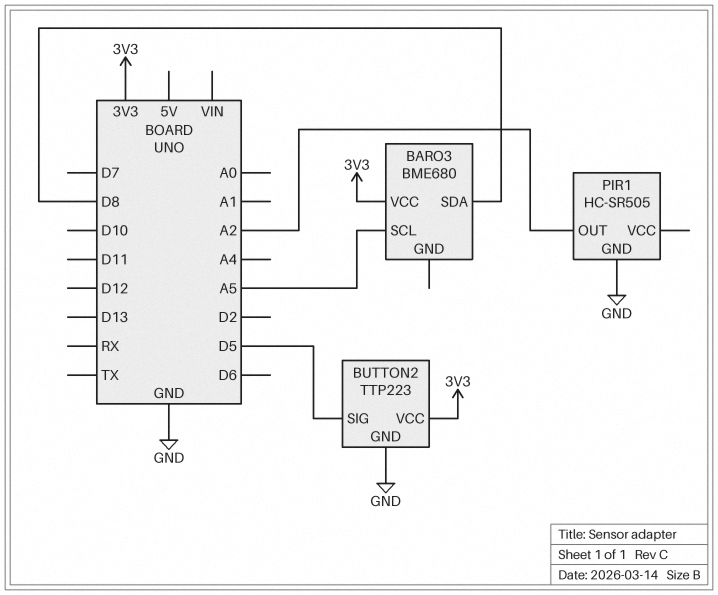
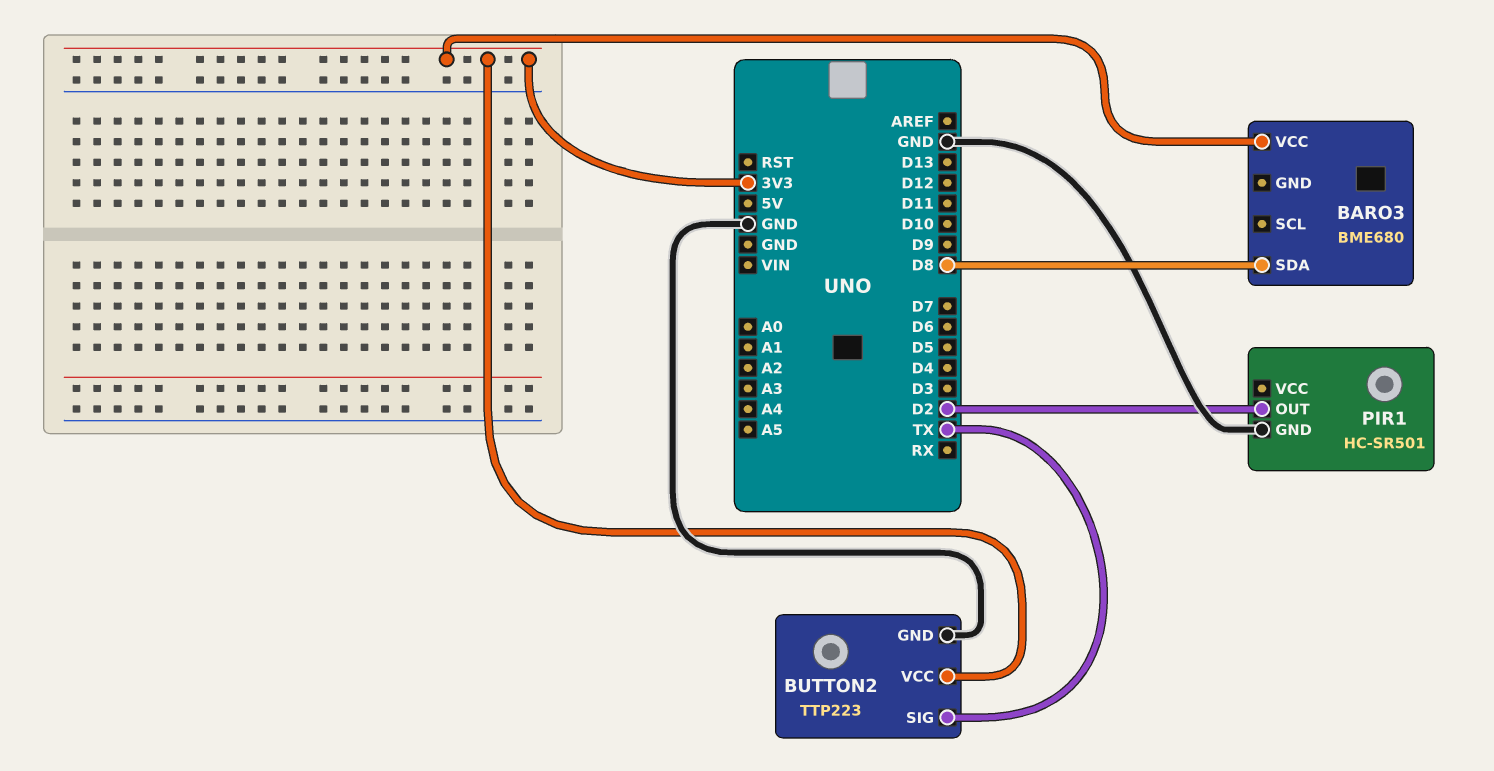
BARO3 pin SCL: A5 -> none
BUTTON2 pin SIG: D5 -> TX
PIR1: HC-SR505 -> HC-SR501
PIR1 pin OUT: A2 -> D2

